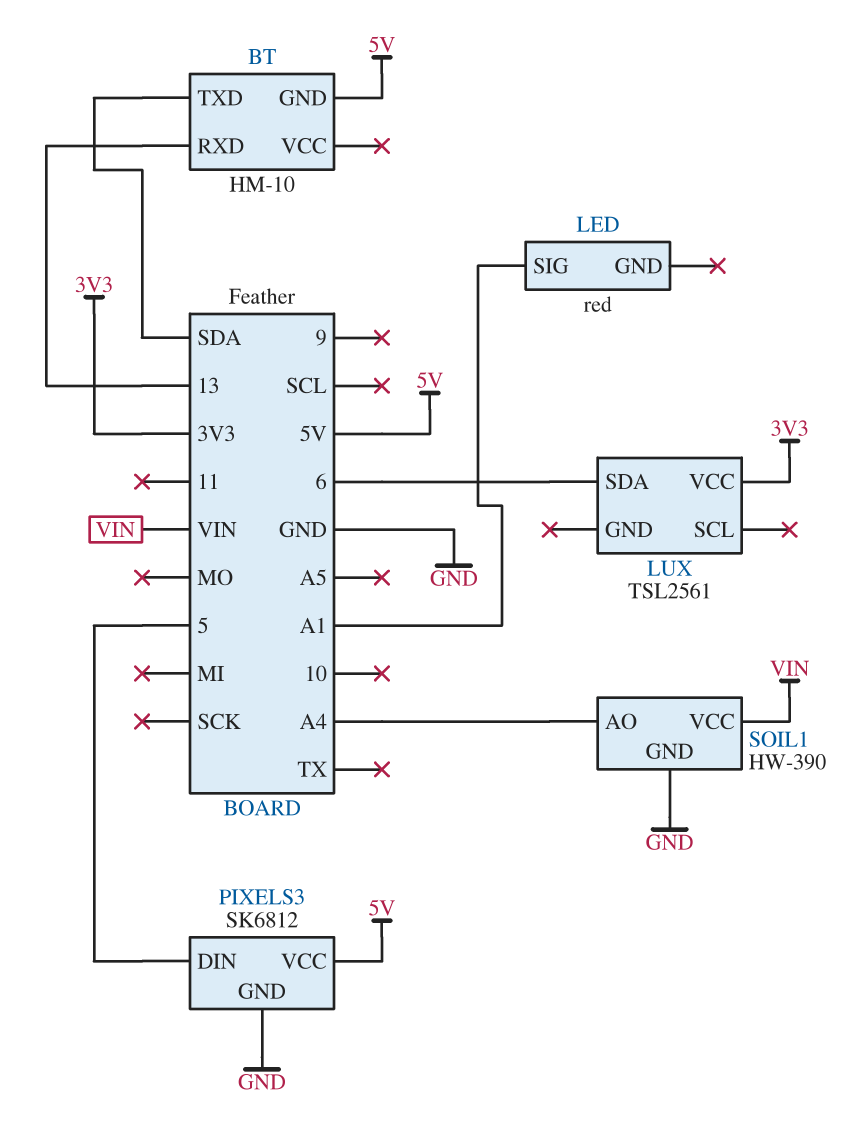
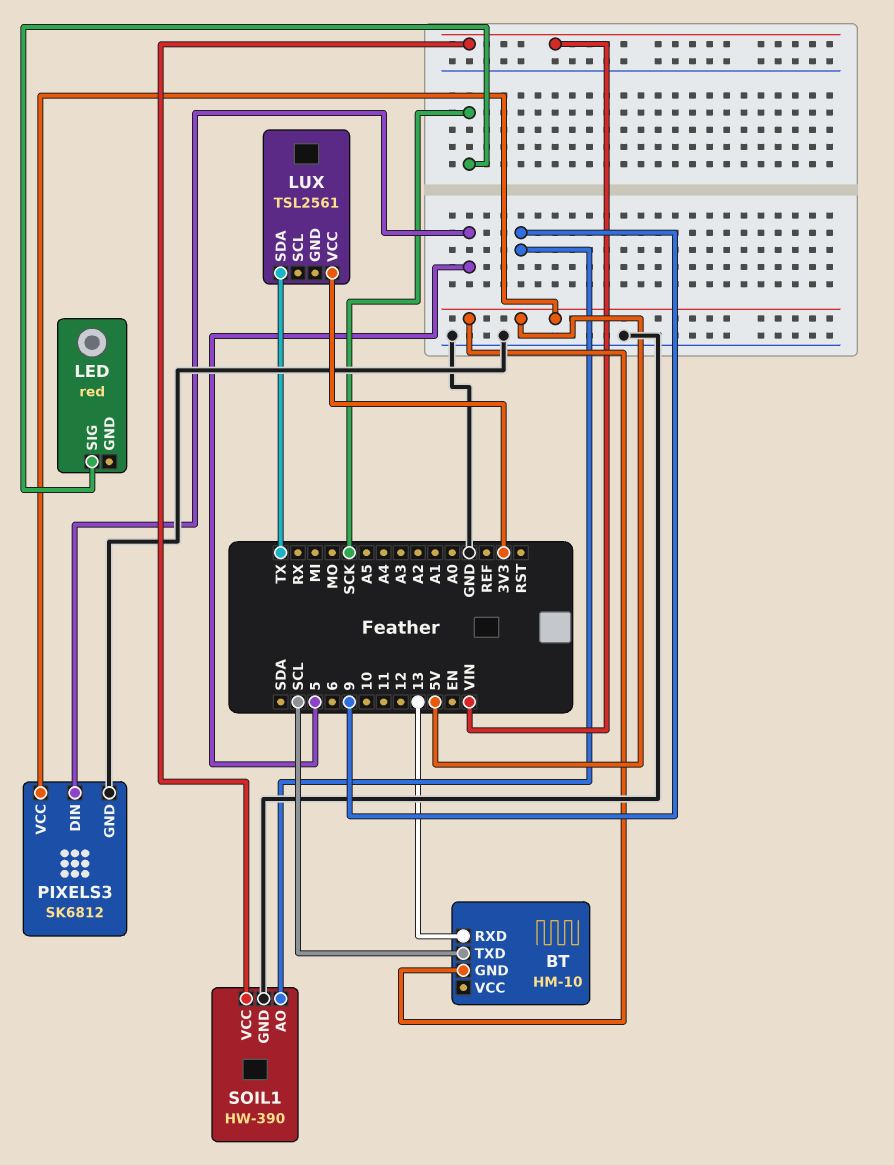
BT pin TXD: SDA -> SCL
LED pin SIG: A1 -> SCK
LUX pin SDA: 6 -> TX
SOIL1 pin AO: A4 -> 9

